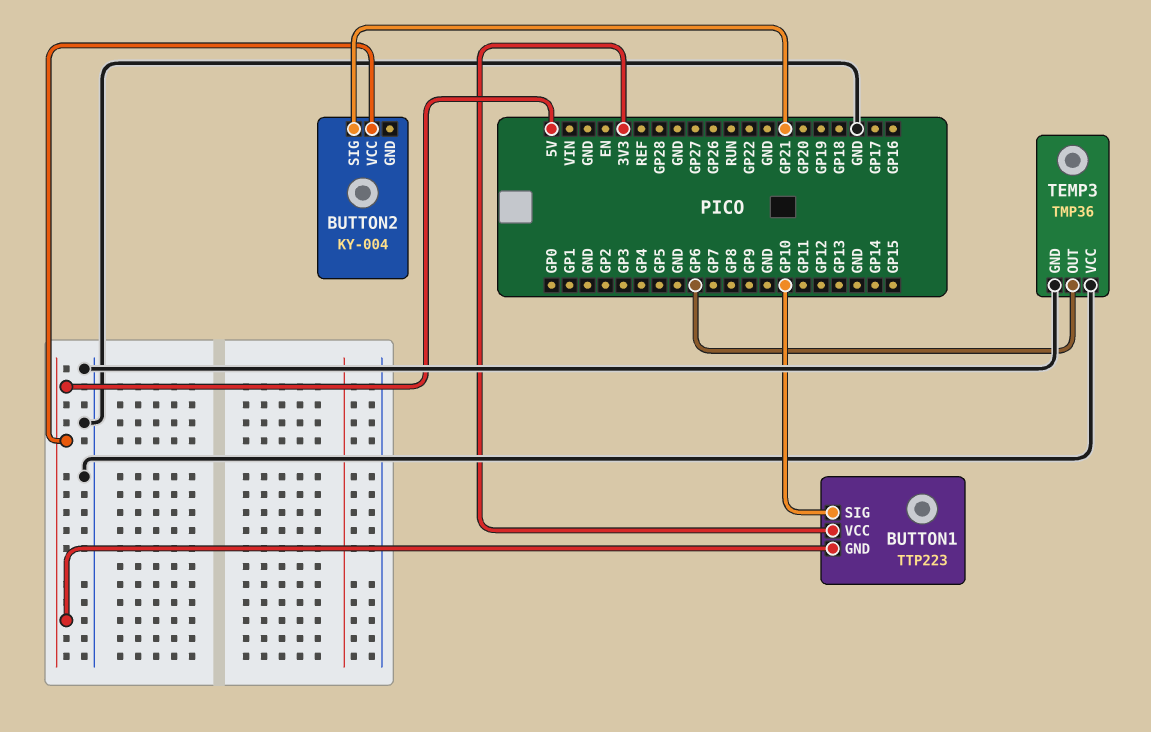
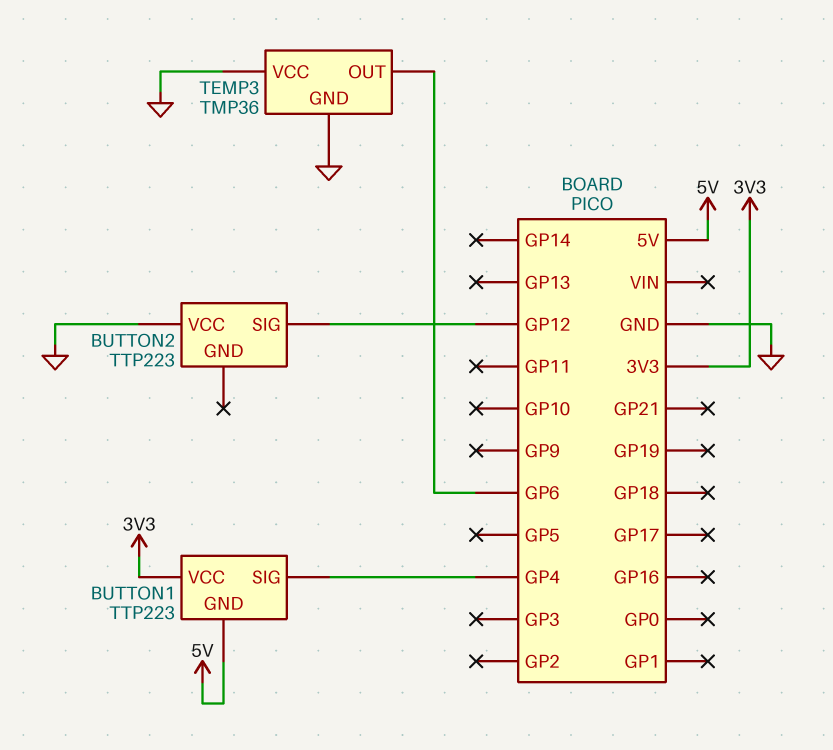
BUTTON1 pin SIG: GP10 -> GP4
BUTTON2: KY-004 -> TTP223
BUTTON2 pin SIG: GP21 -> GP12
BUTTON2 pin VCC: 5V -> GND

